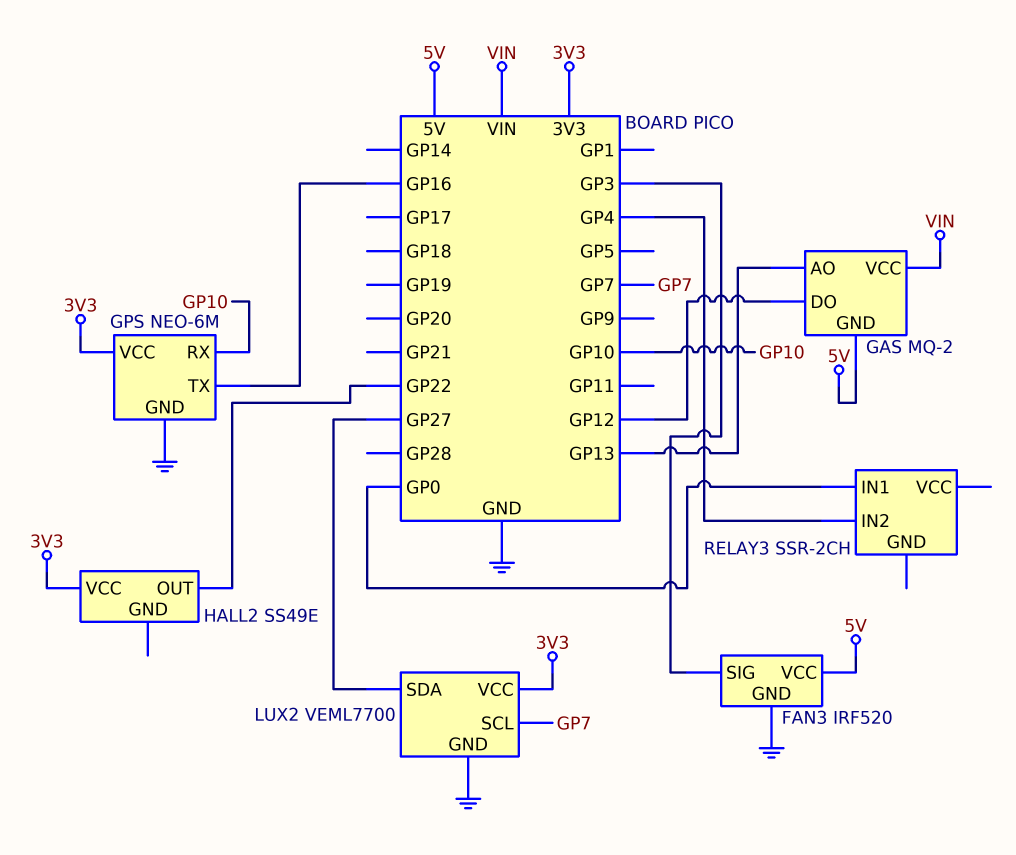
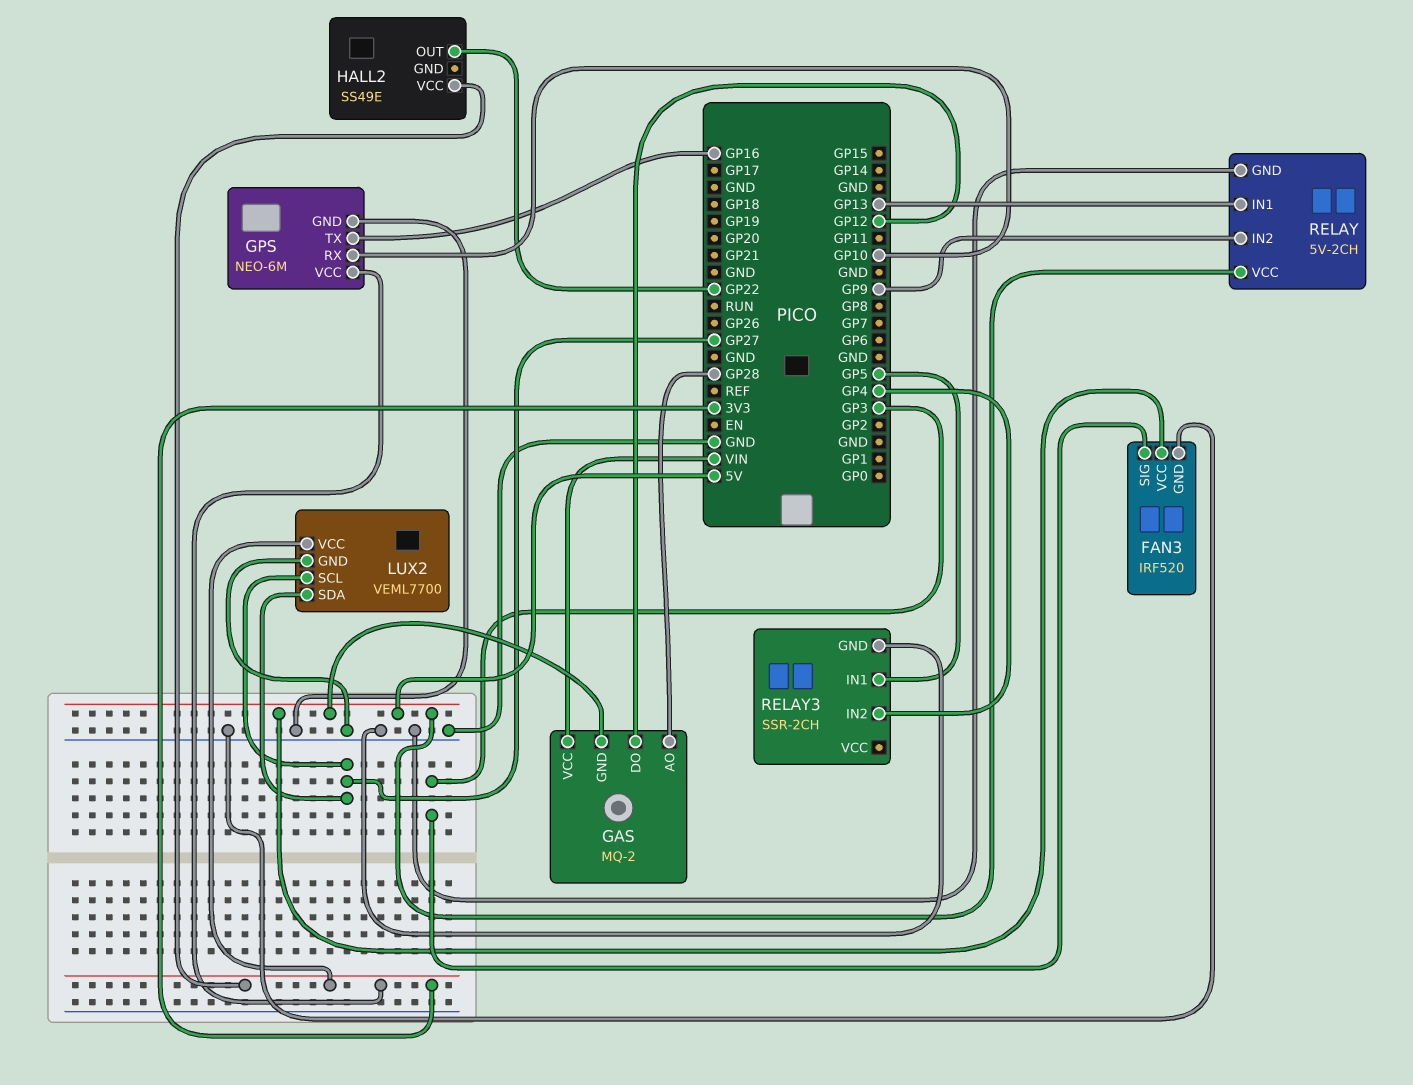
GAS pin AO: GP13 -> GP28
LUX2 pin SCL: GP7 -> GP27
RELAY: none -> 5V-2CH
RELAY pin GND: none -> GND
RELAY pin IN1: none -> GP13
RELAY pin IN2: none -> GP9
RELAY pin VCC: none -> 5V
RELAY3 pin GND: none -> GND
RELAY3 pin IN1: GP0 -> GP5

